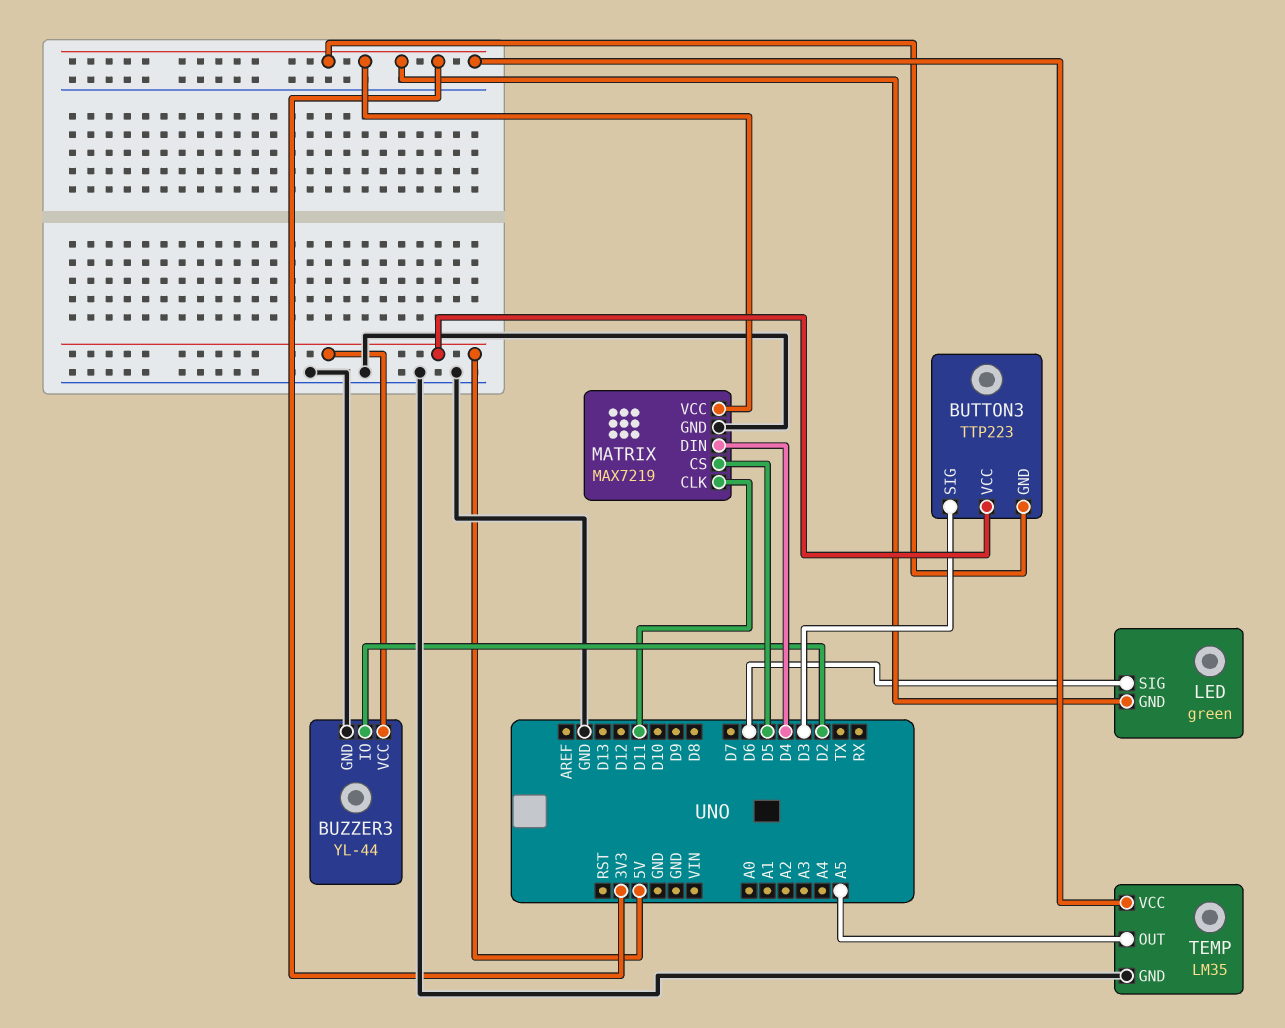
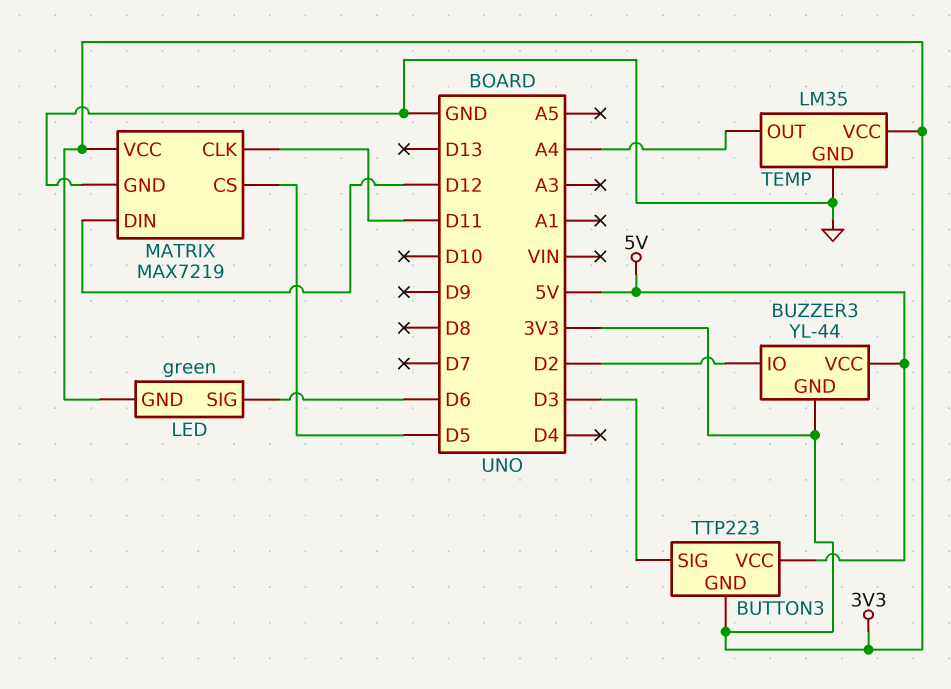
BUZZER3 pin GND: GND -> 3V3
MATRIX pin DIN: D4 -> D12
TEMP pin OUT: A5 -> A4

